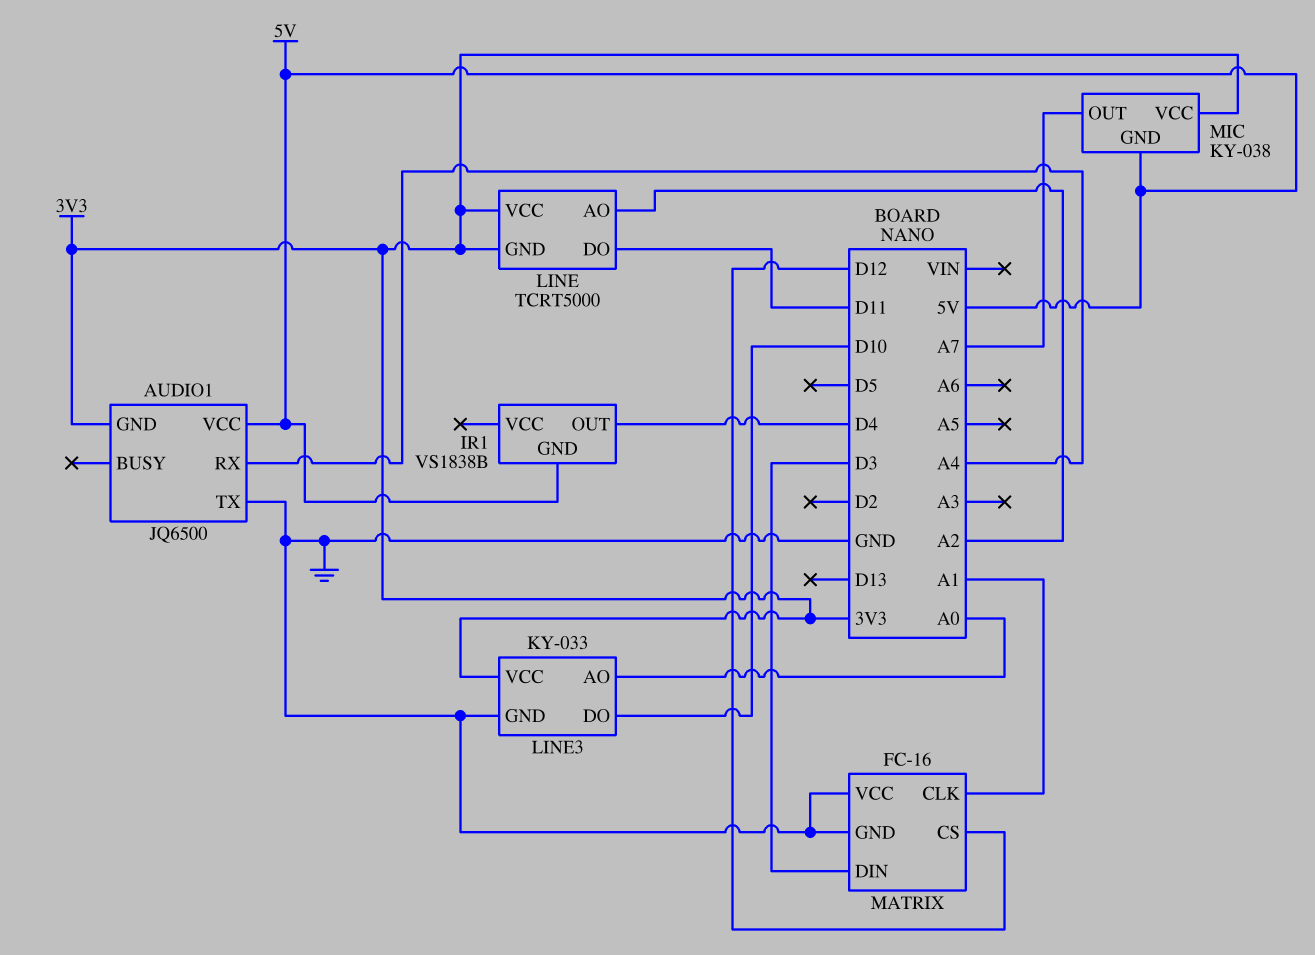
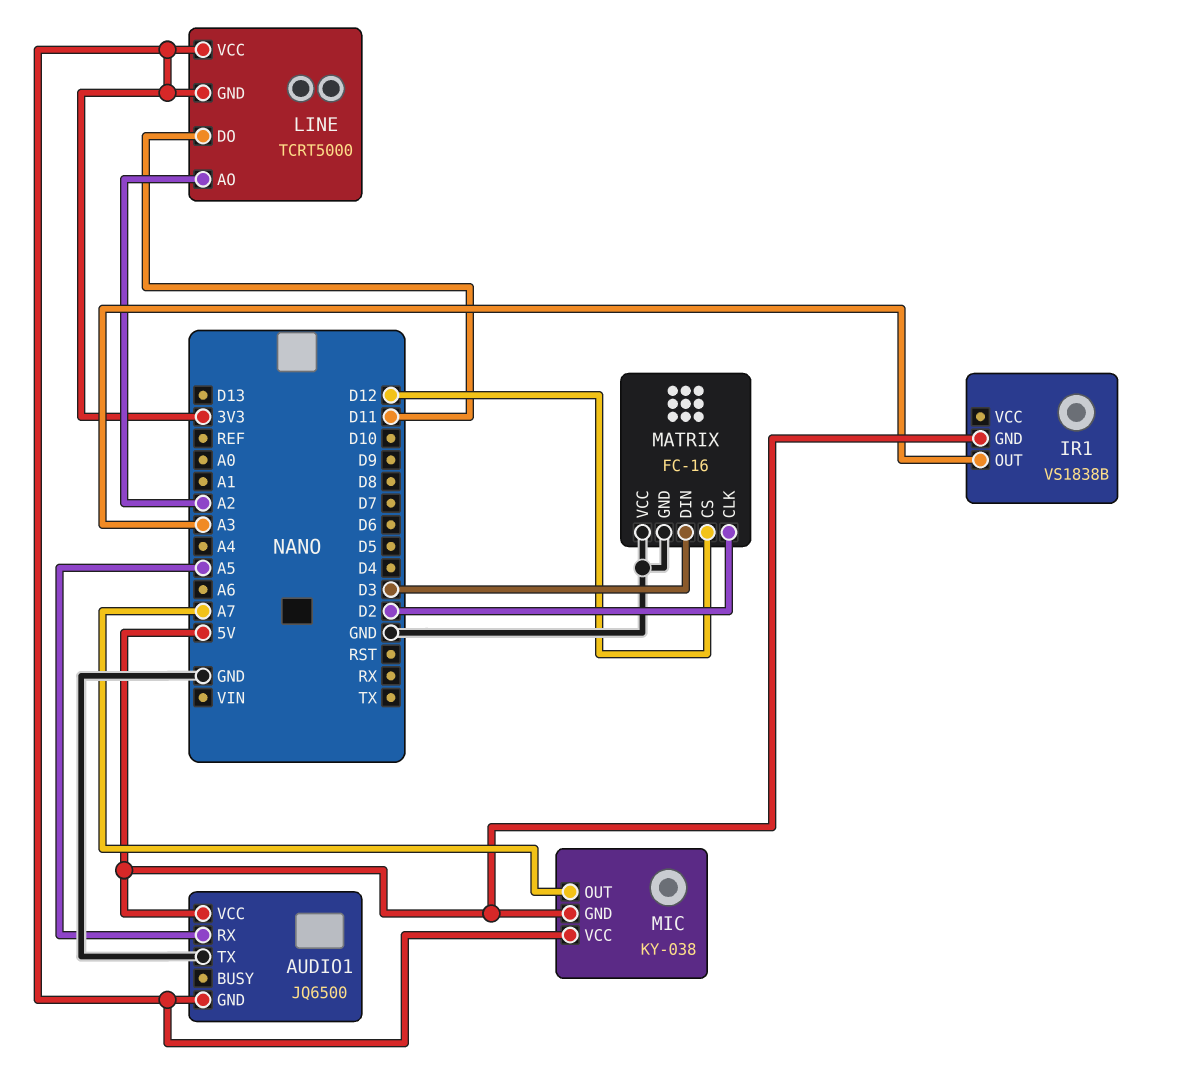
AUDIO1 pin RX: A4 -> A5
IR1 pin OUT: D4 -> A3
LINE3: KY-033 -> none
LINE3 pin AO: A0 -> none
LINE3 pin DO: D10 -> none
LINE3 pin GND: GND -> none
LINE3 pin VCC: 3V3 -> none
MATRIX pin CLK: A1 -> D2

